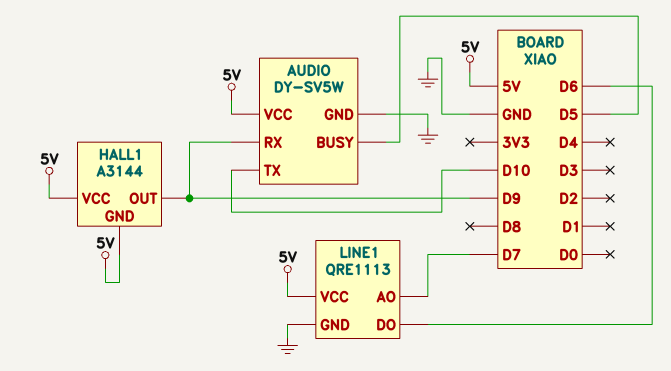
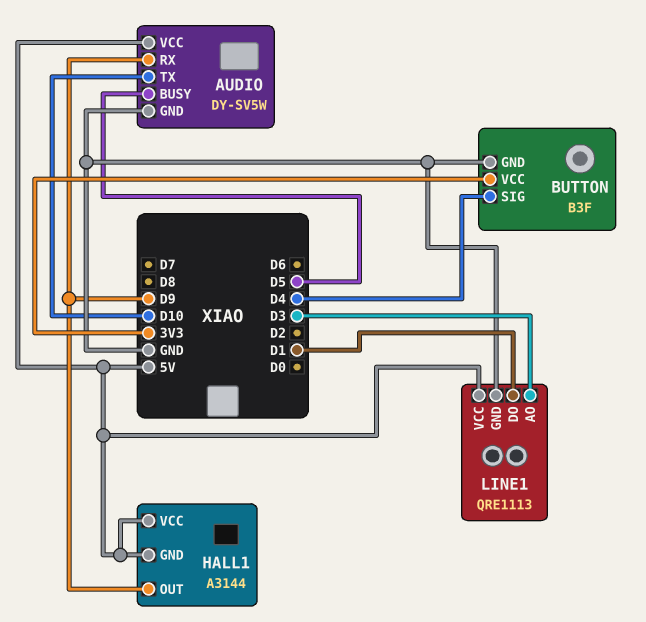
BUTTON: none -> B3F
BUTTON pin GND: none -> GND
BUTTON pin SIG: none -> D4
BUTTON pin VCC: none -> 3V3
LINE1 pin AO: D7 -> D3
LINE1 pin DO: D6 -> D1

